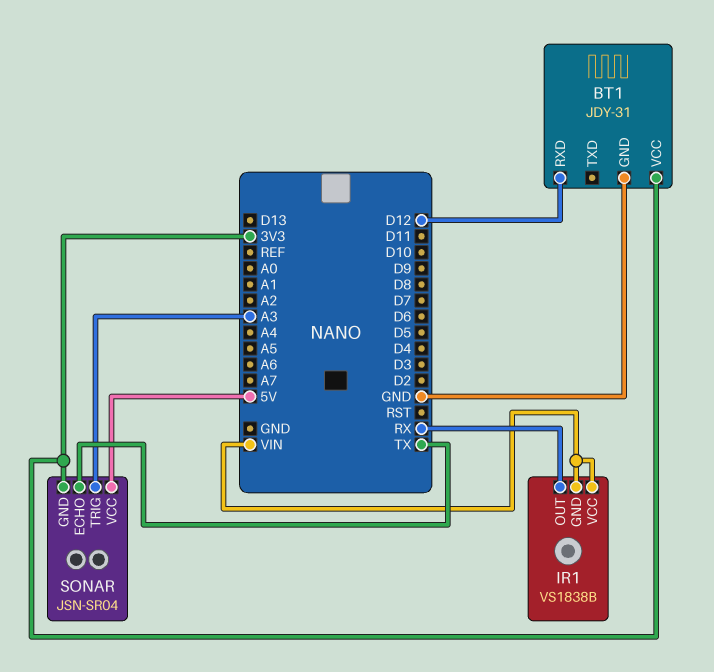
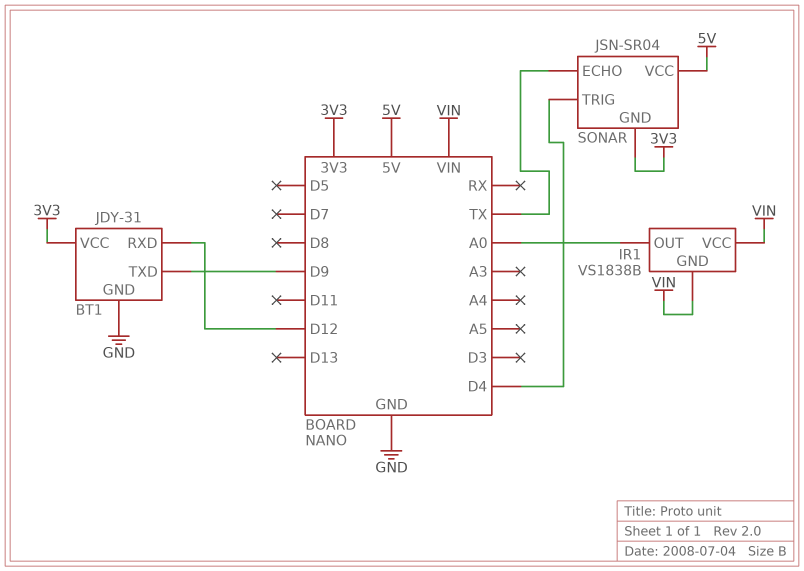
BT1 pin TXD: none -> D9
IR1 pin OUT: RX -> A0
SONAR pin TRIG: A3 -> D4

